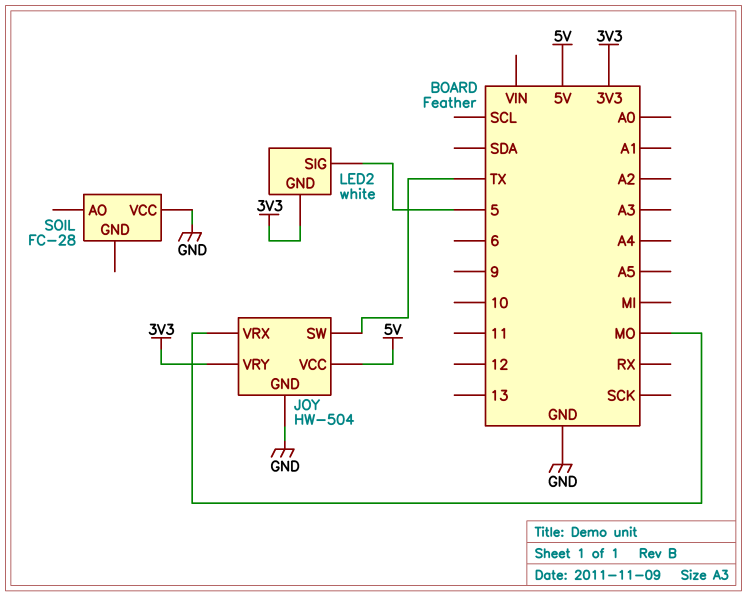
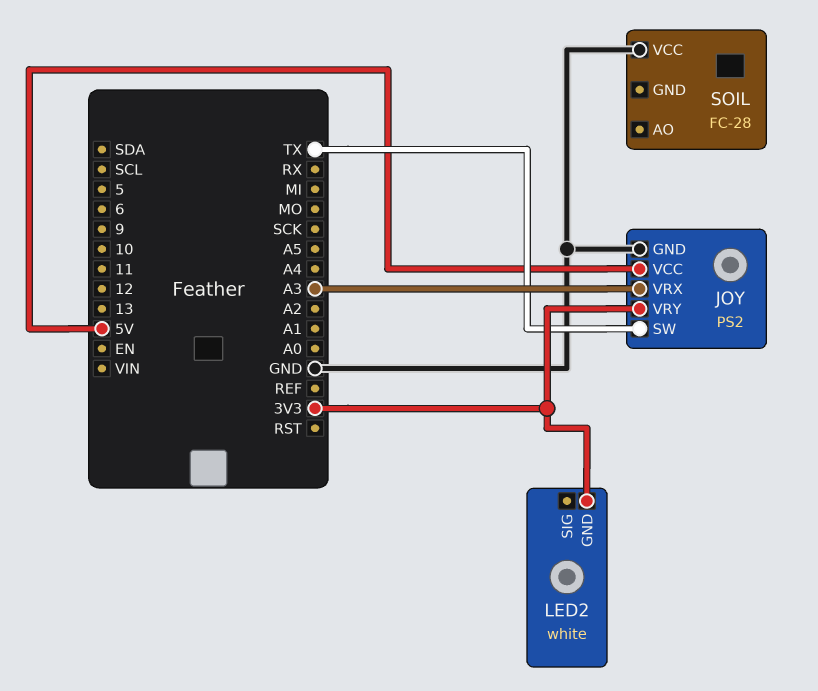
JOY: HW-504 -> PS2
JOY pin VRX: MO -> A3
LED2 pin SIG: 5 -> none

